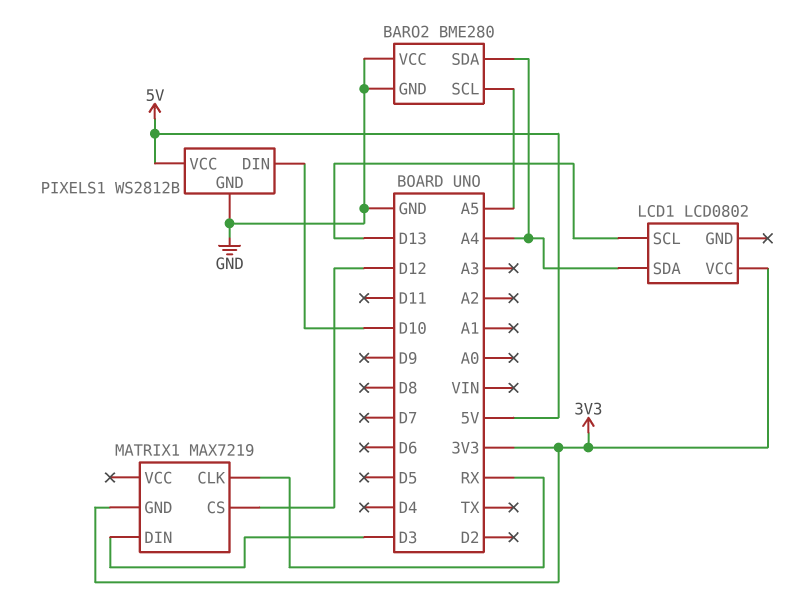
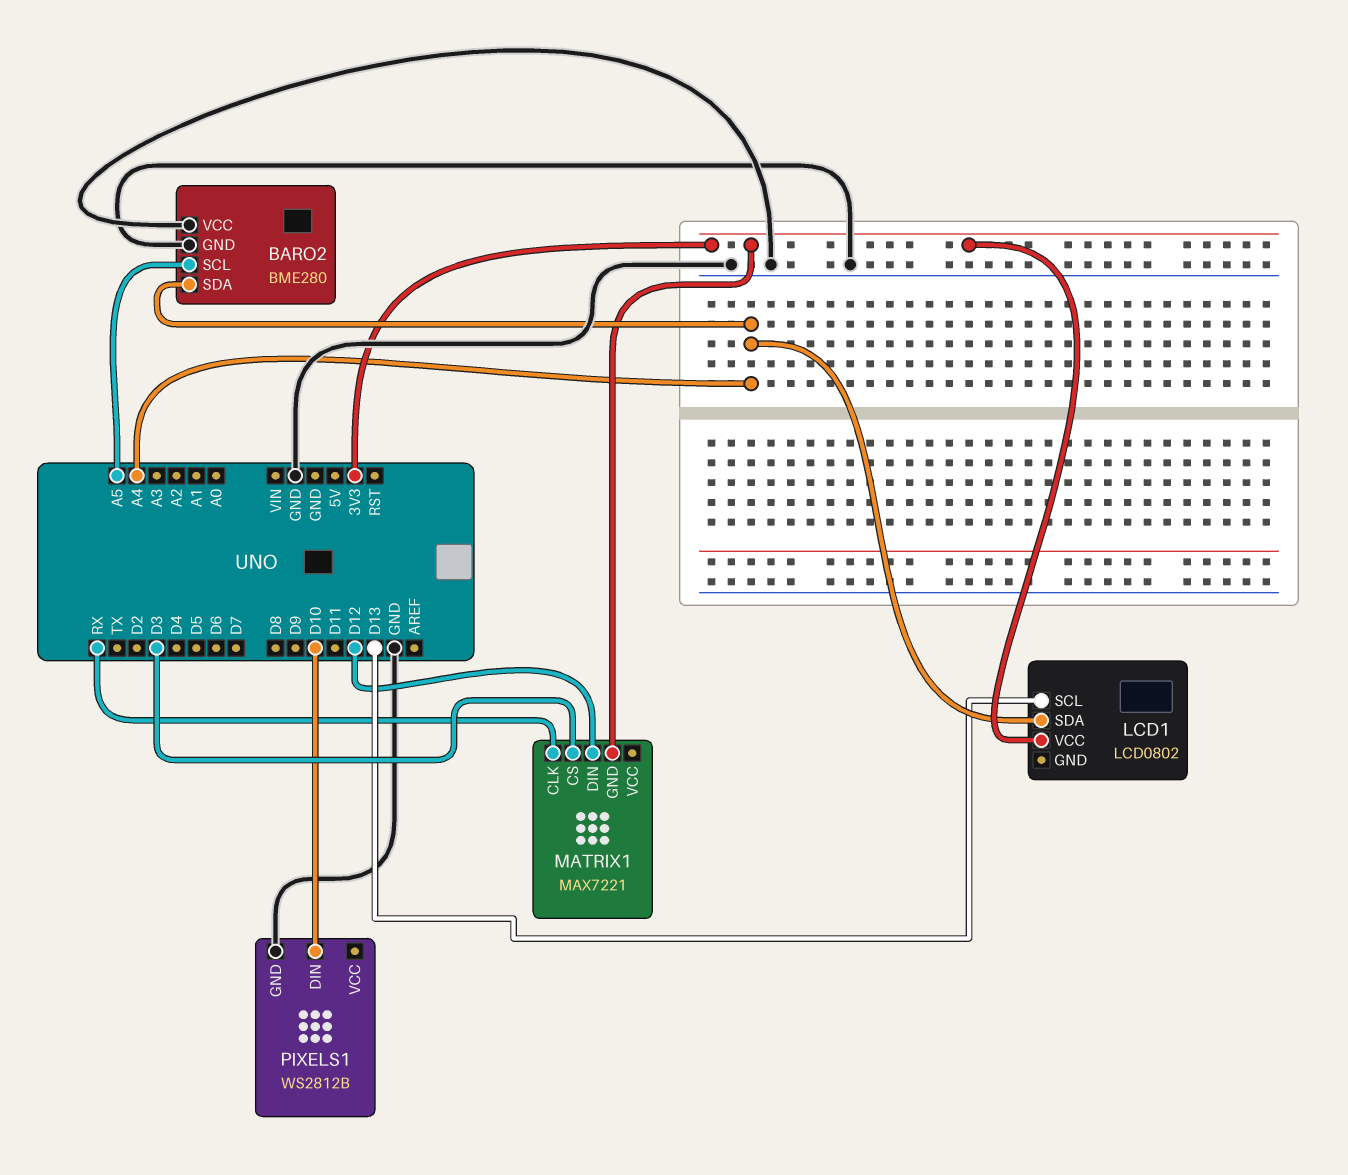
MATRIX1: MAX7219 -> MAX7221
MATRIX1 pin CS: D12 -> D3
MATRIX1 pin DIN: D3 -> D12
PIXELS1 pin VCC: 5V -> none

